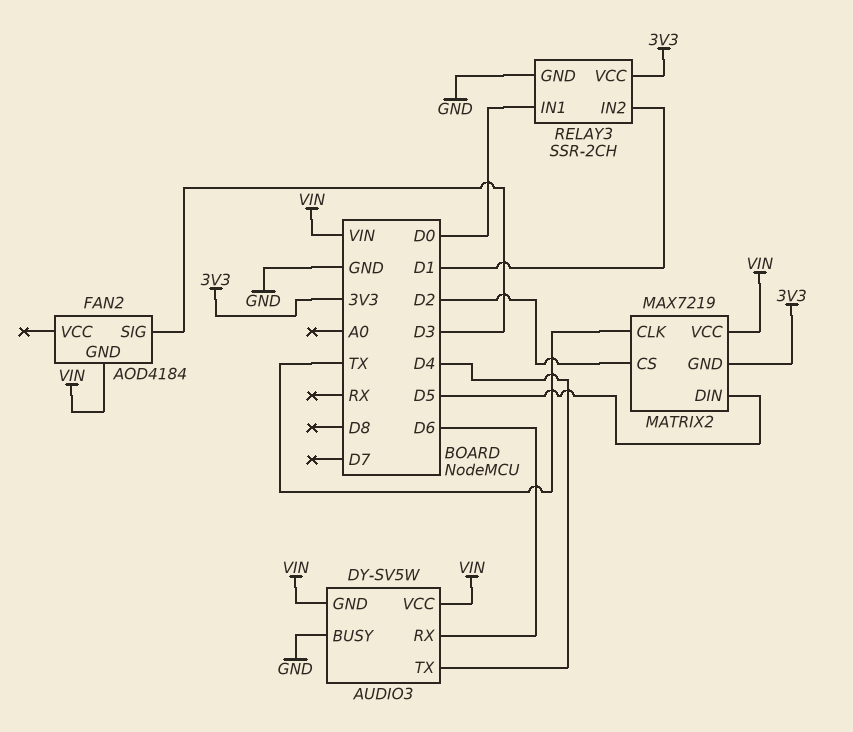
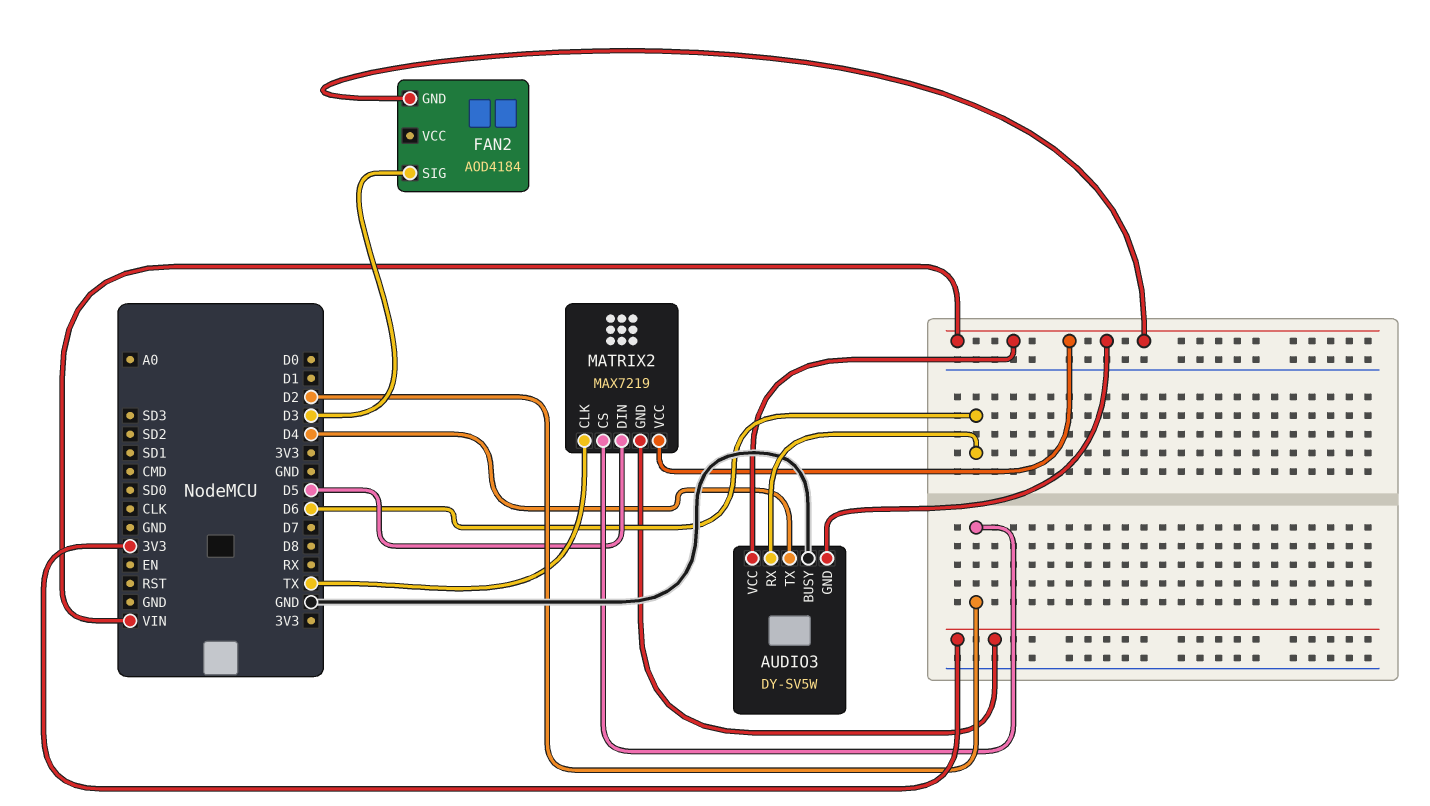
RELAY3: SSR-2CH -> none
RELAY3 pin GND: GND -> none
RELAY3 pin IN1: D0 -> none
RELAY3 pin IN2: D1 -> none
RELAY3 pin VCC: 3V3 -> none

